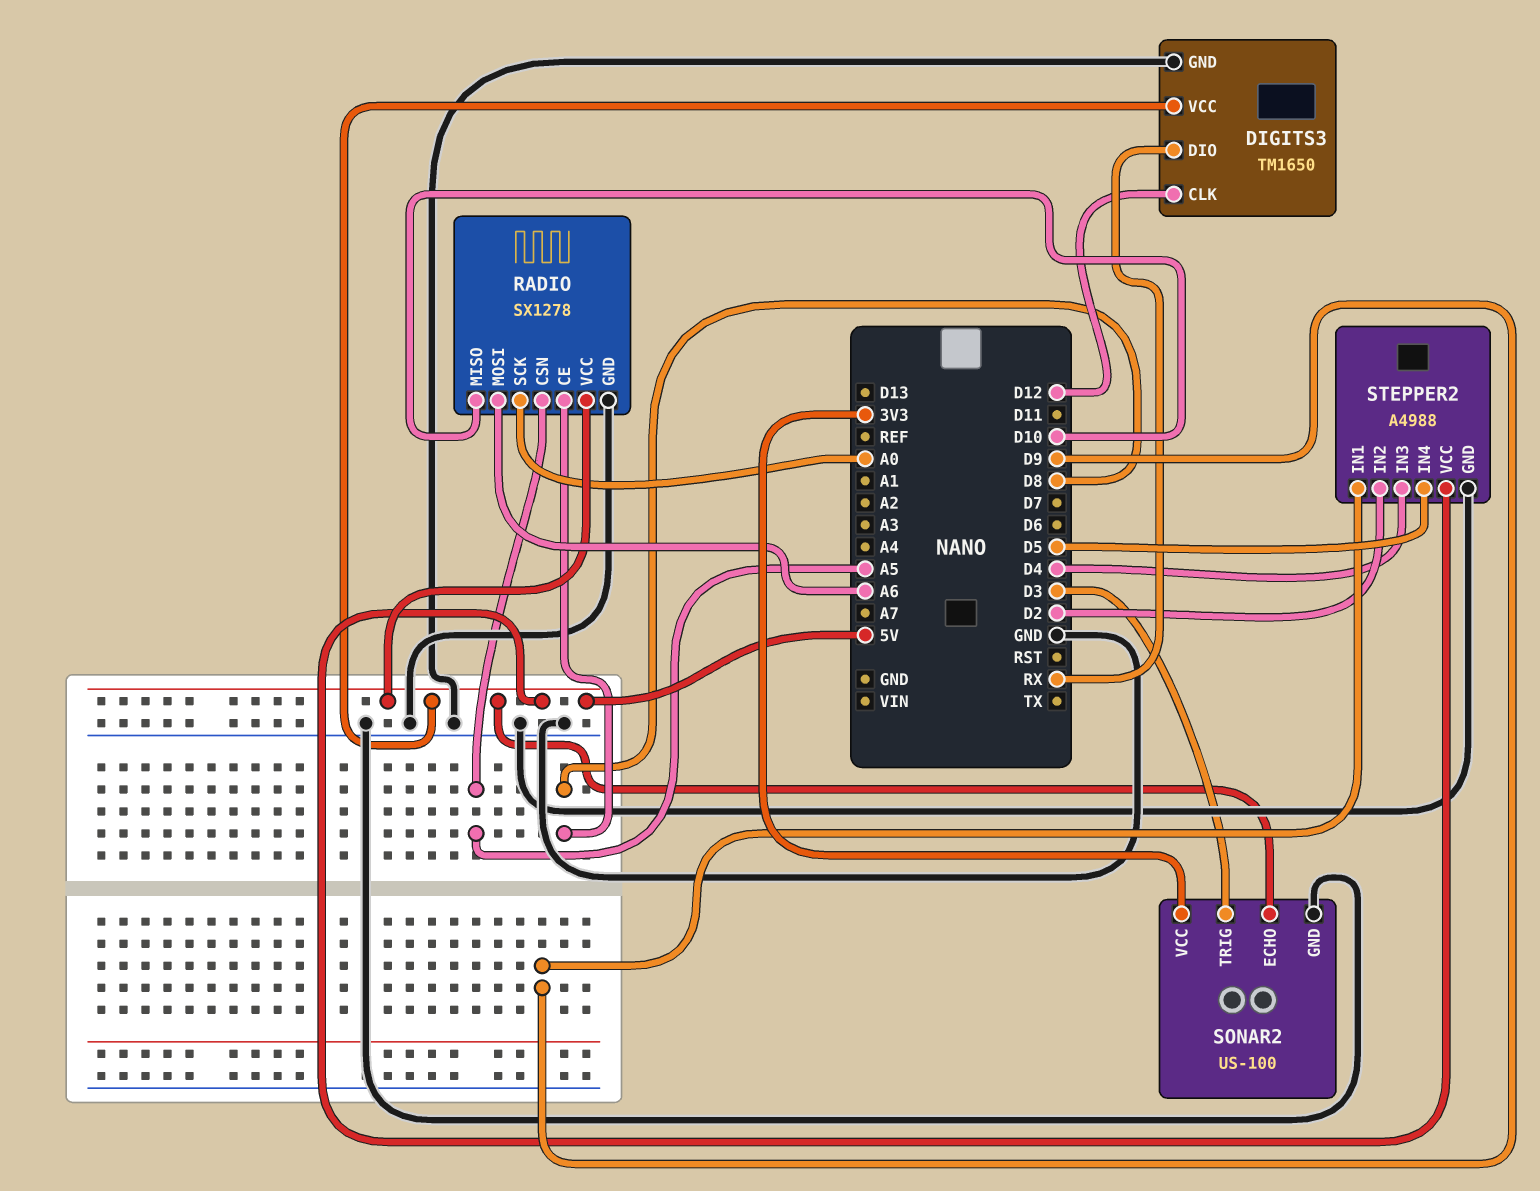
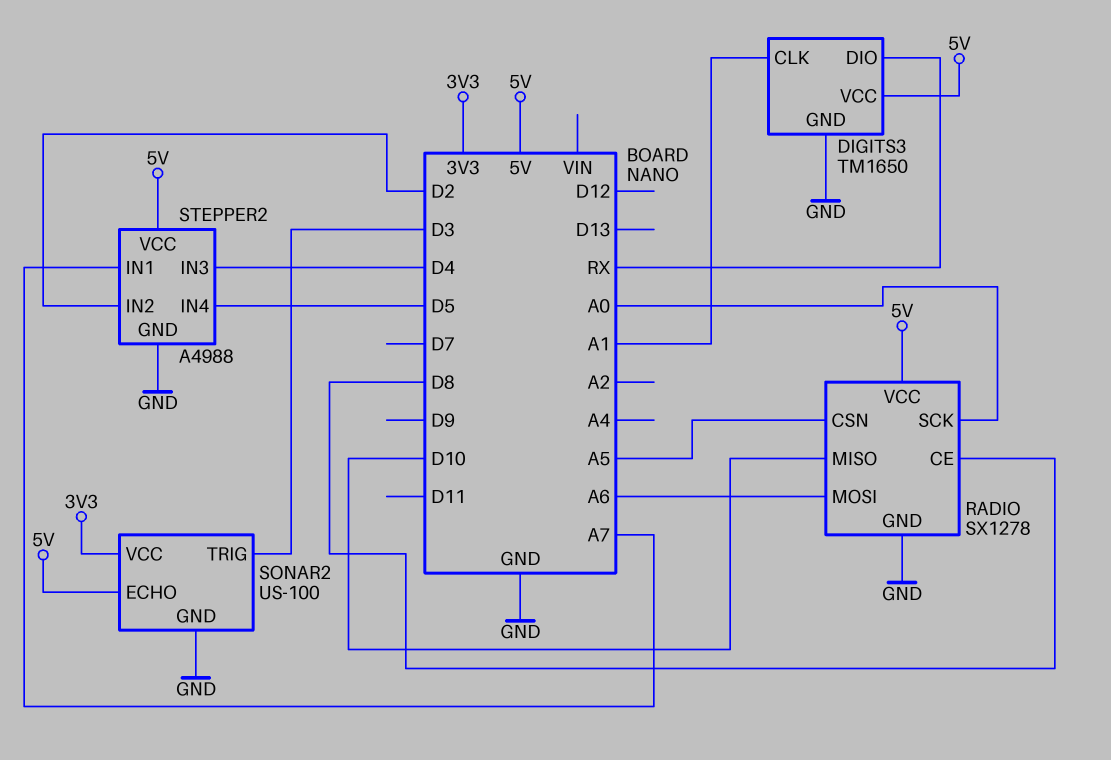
DIGITS3 pin CLK: D12 -> A1
STEPPER2 pin IN1: D9 -> A7

